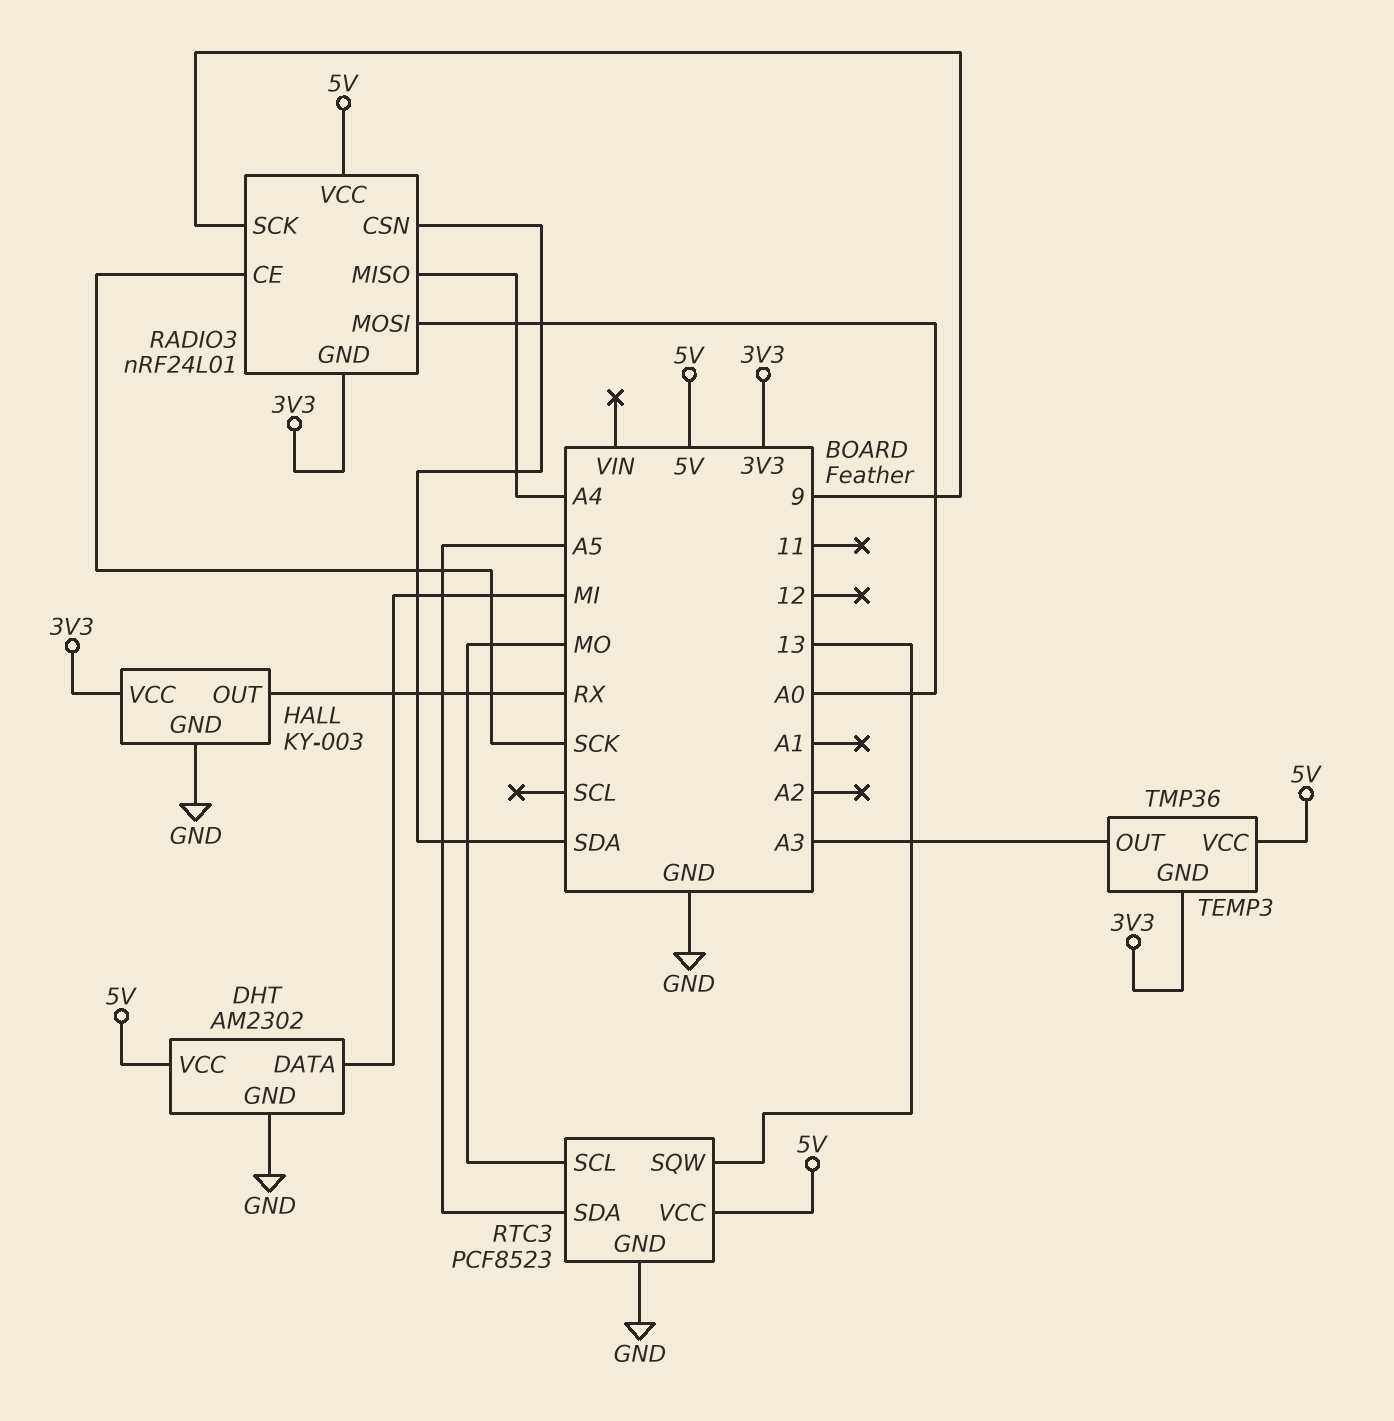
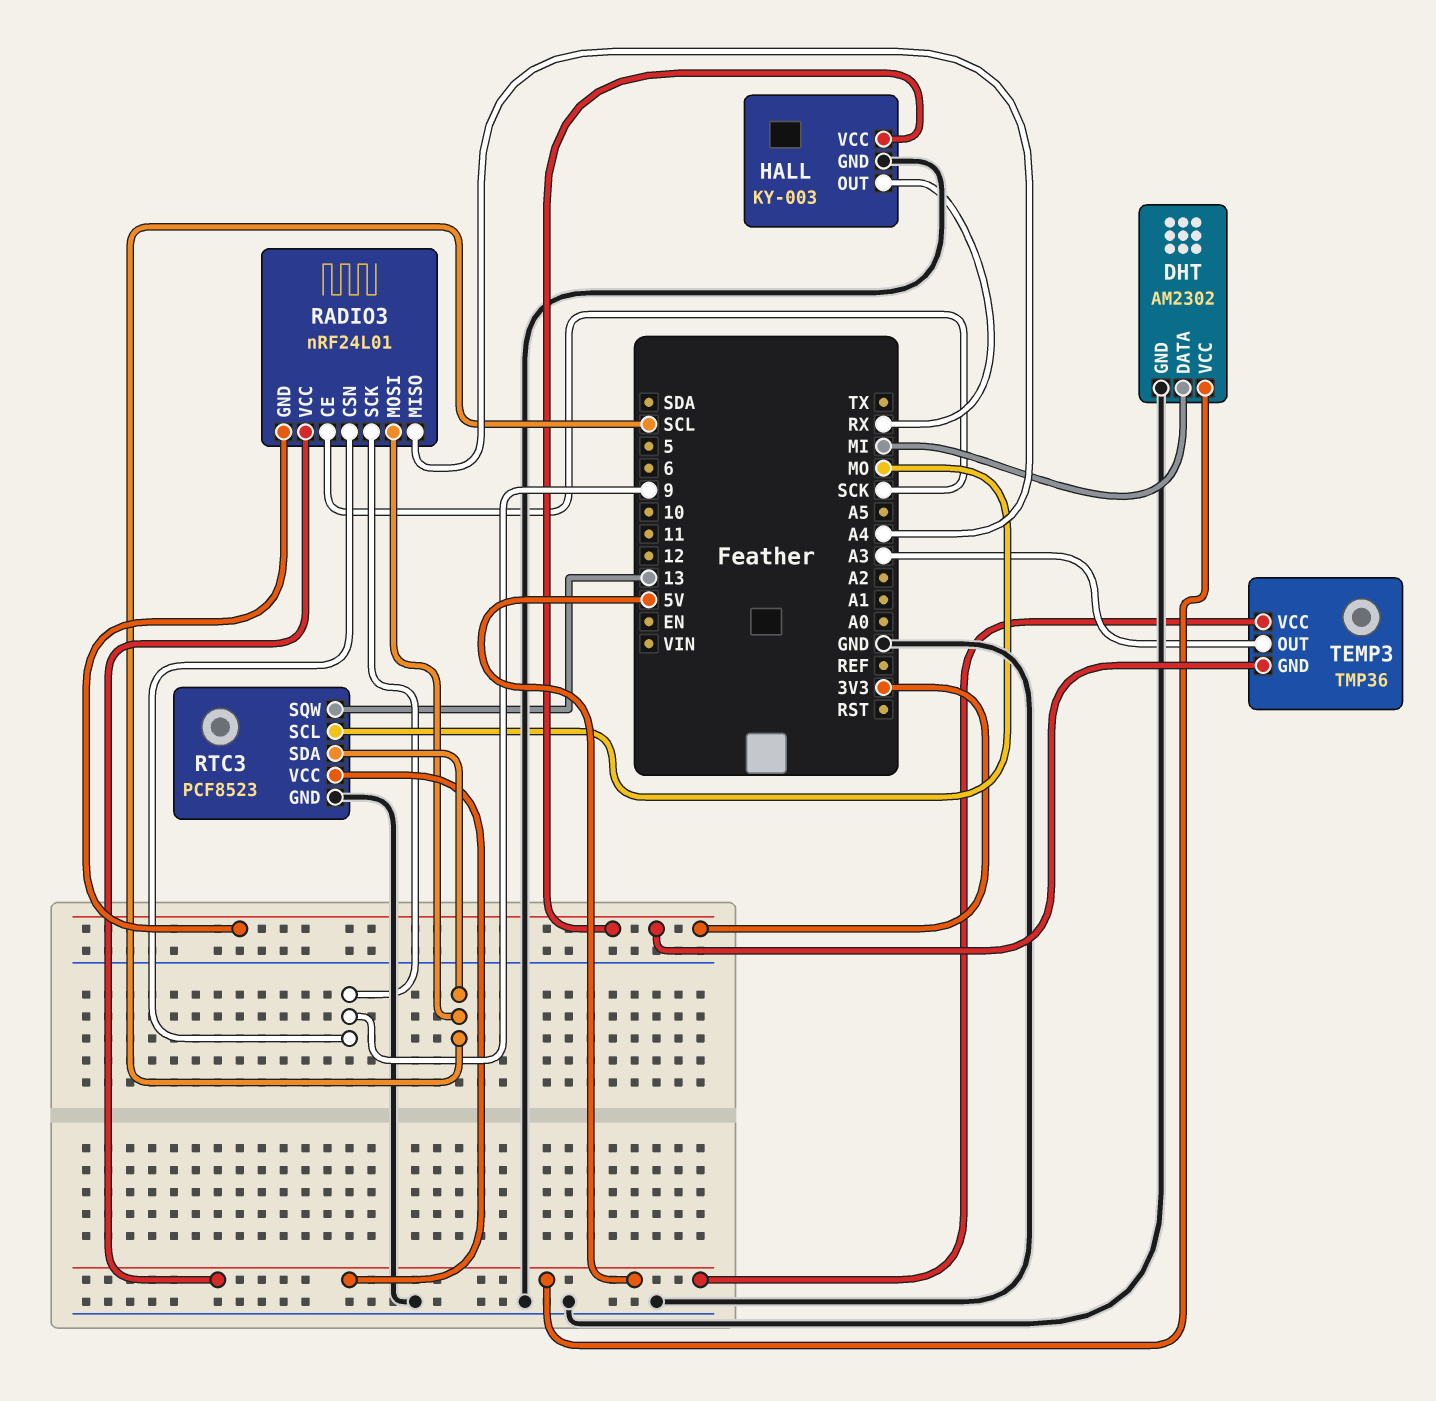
RADIO3 pin CSN: SDA -> 9
RADIO3 pin MOSI: A0 -> SCL
RTC3 pin SDA: A5 -> SCL

